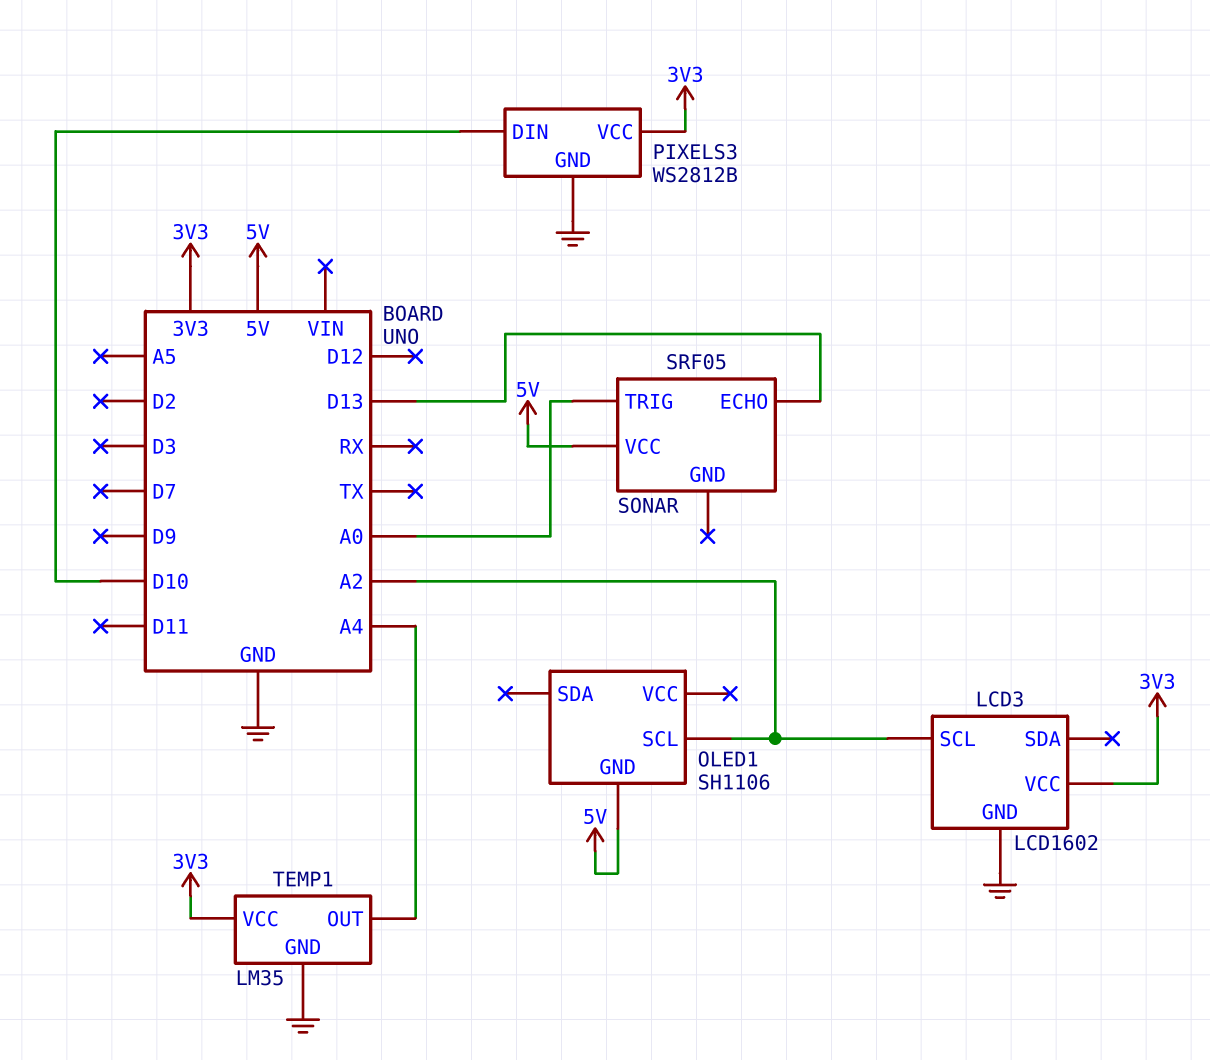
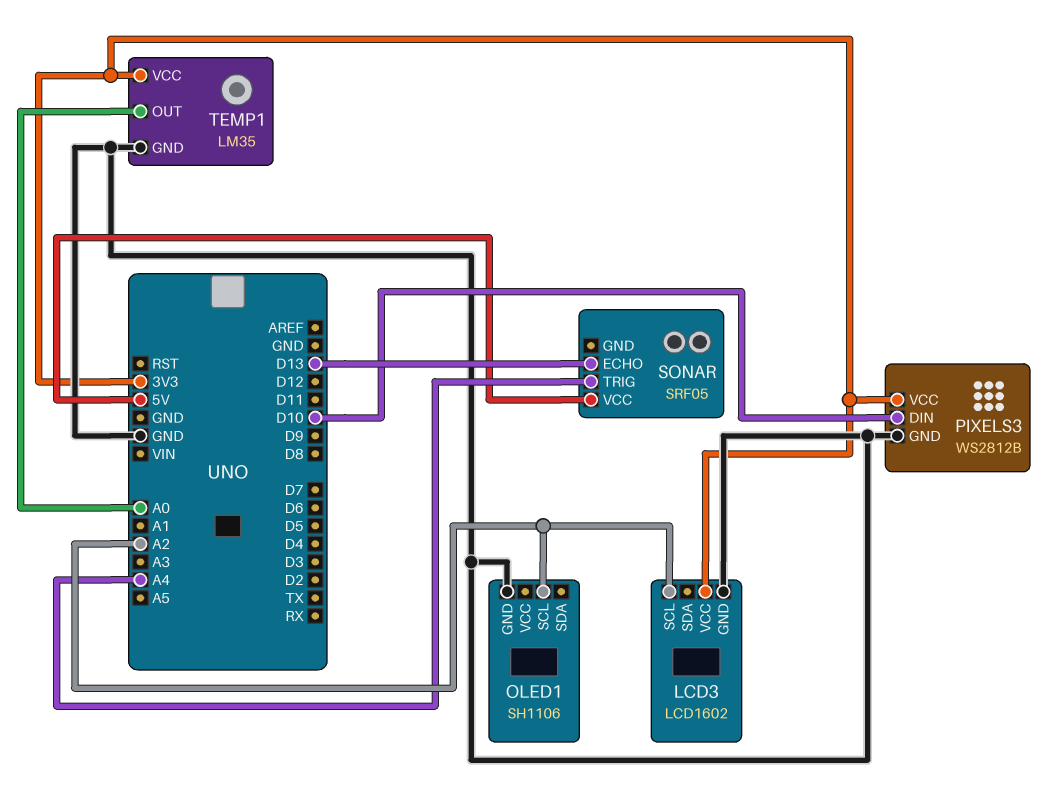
OLED1 pin GND: 5V -> GND
SONAR pin TRIG: A0 -> A4
TEMP1 pin OUT: A4 -> A0

